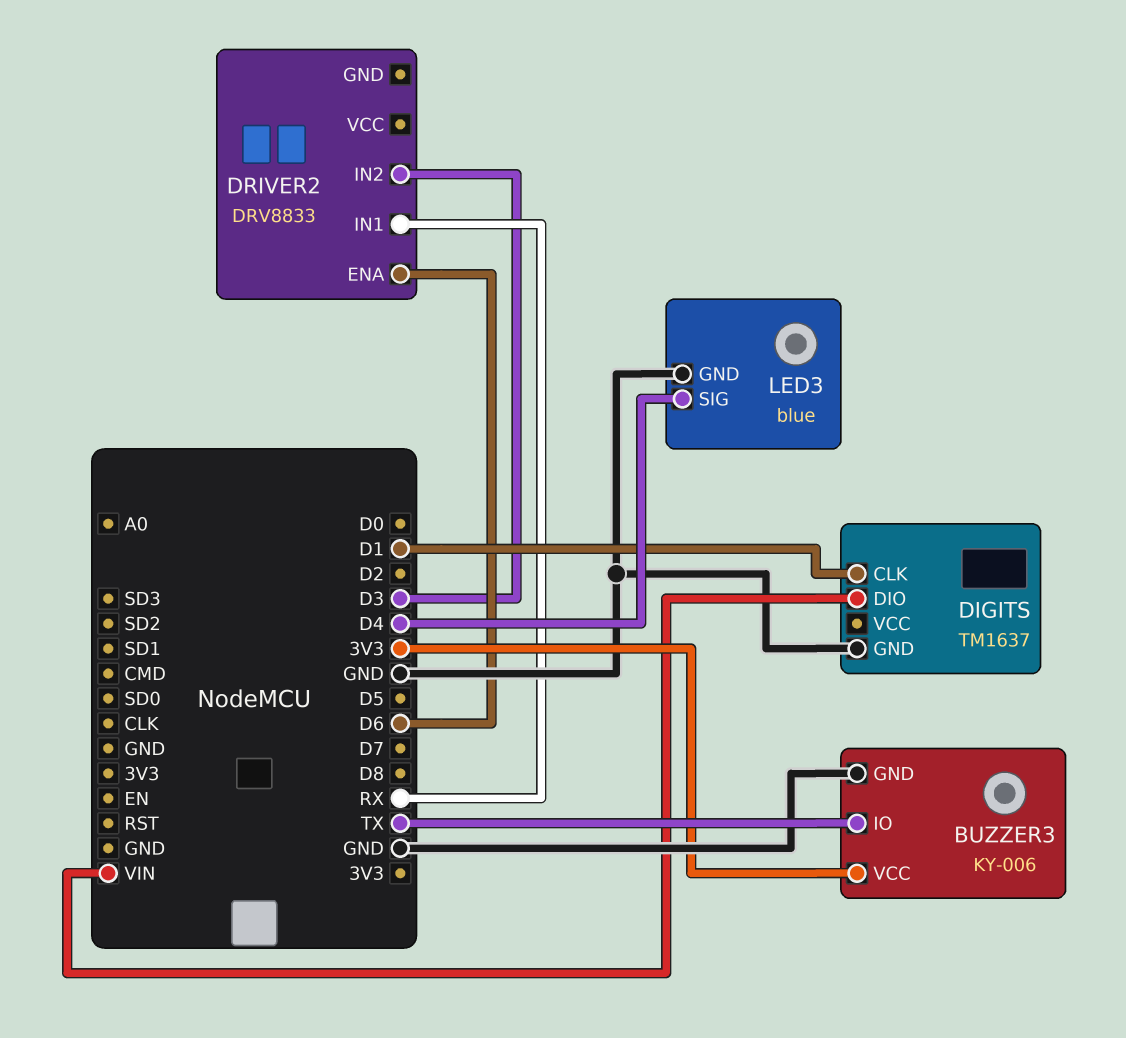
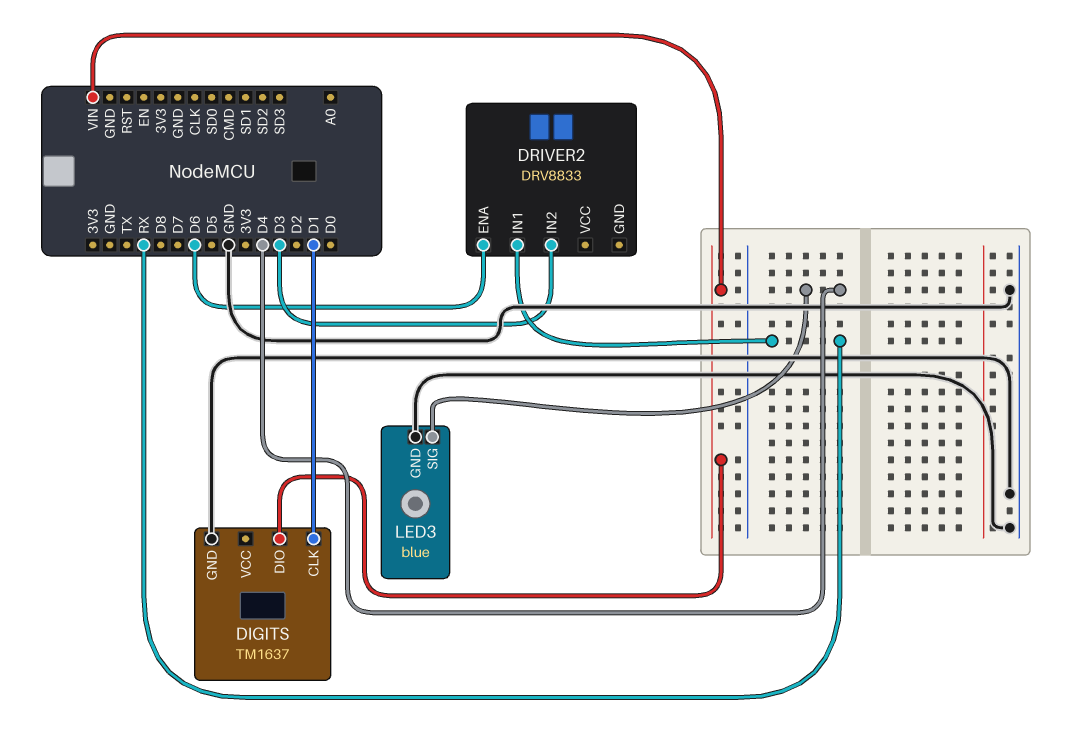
BUZZER3: KY-006 -> none
BUZZER3 pin GND: GND -> none
BUZZER3 pin IO: TX -> none
BUZZER3 pin VCC: 3V3 -> none

